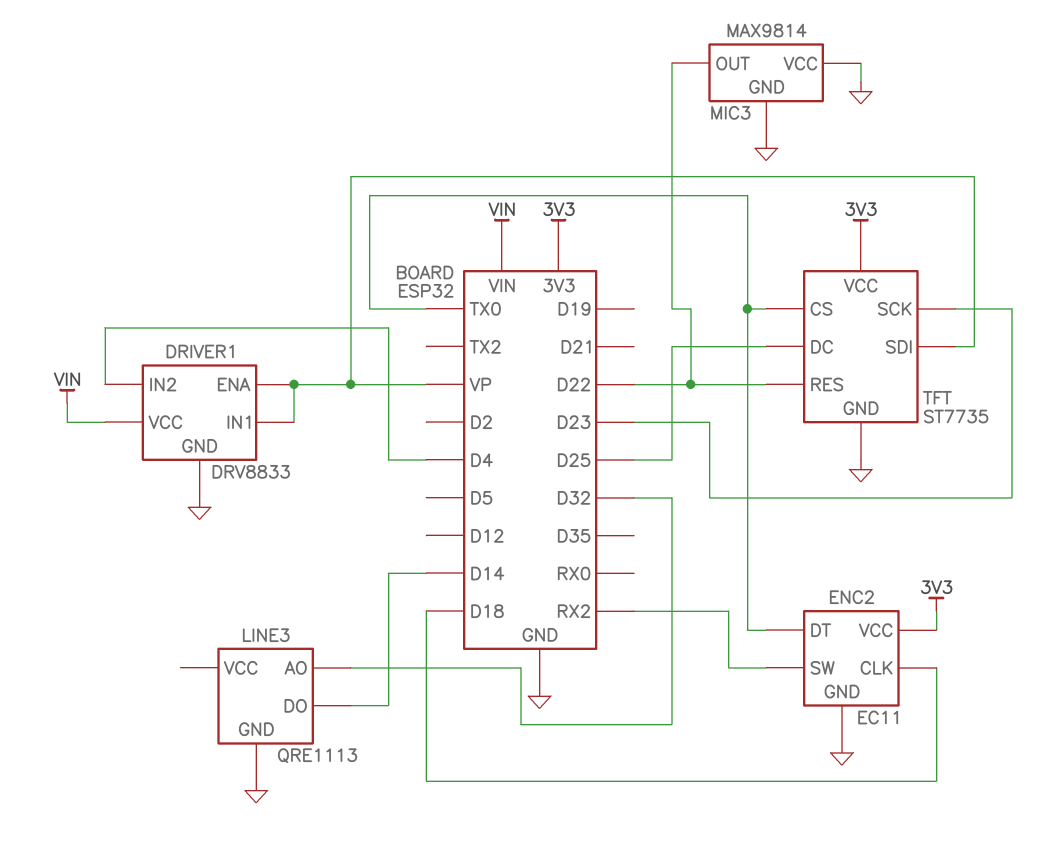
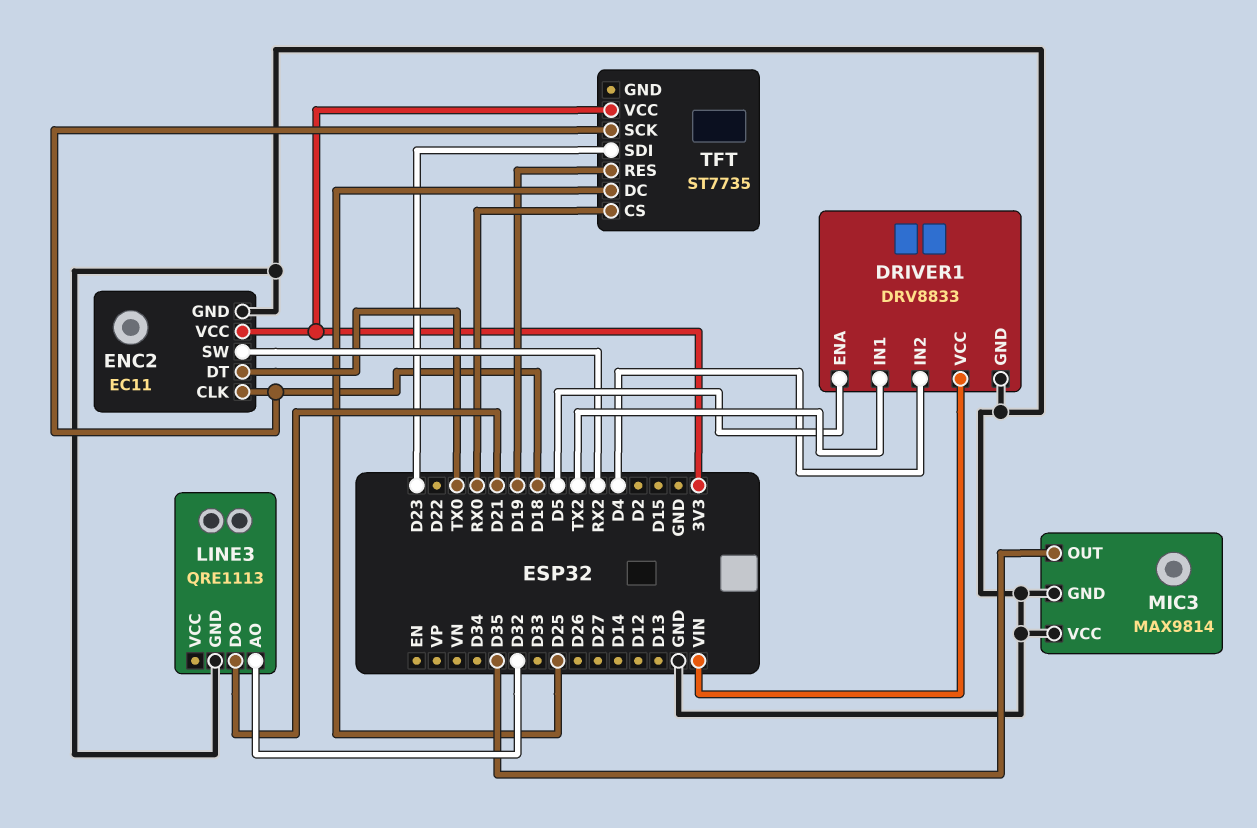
DRIVER1 pin ENA: VP -> D5
DRIVER1 pin IN1: VP -> TX2
LINE3 pin DO: D14 -> D21
MIC3 pin OUT: D22 -> D35
TFT pin CS: TX0 -> RX0
TFT pin GND: GND -> none
TFT pin RES: D22 -> D19
TFT pin SCK: D23 -> D18
TFT pin SDI: VP -> D23

